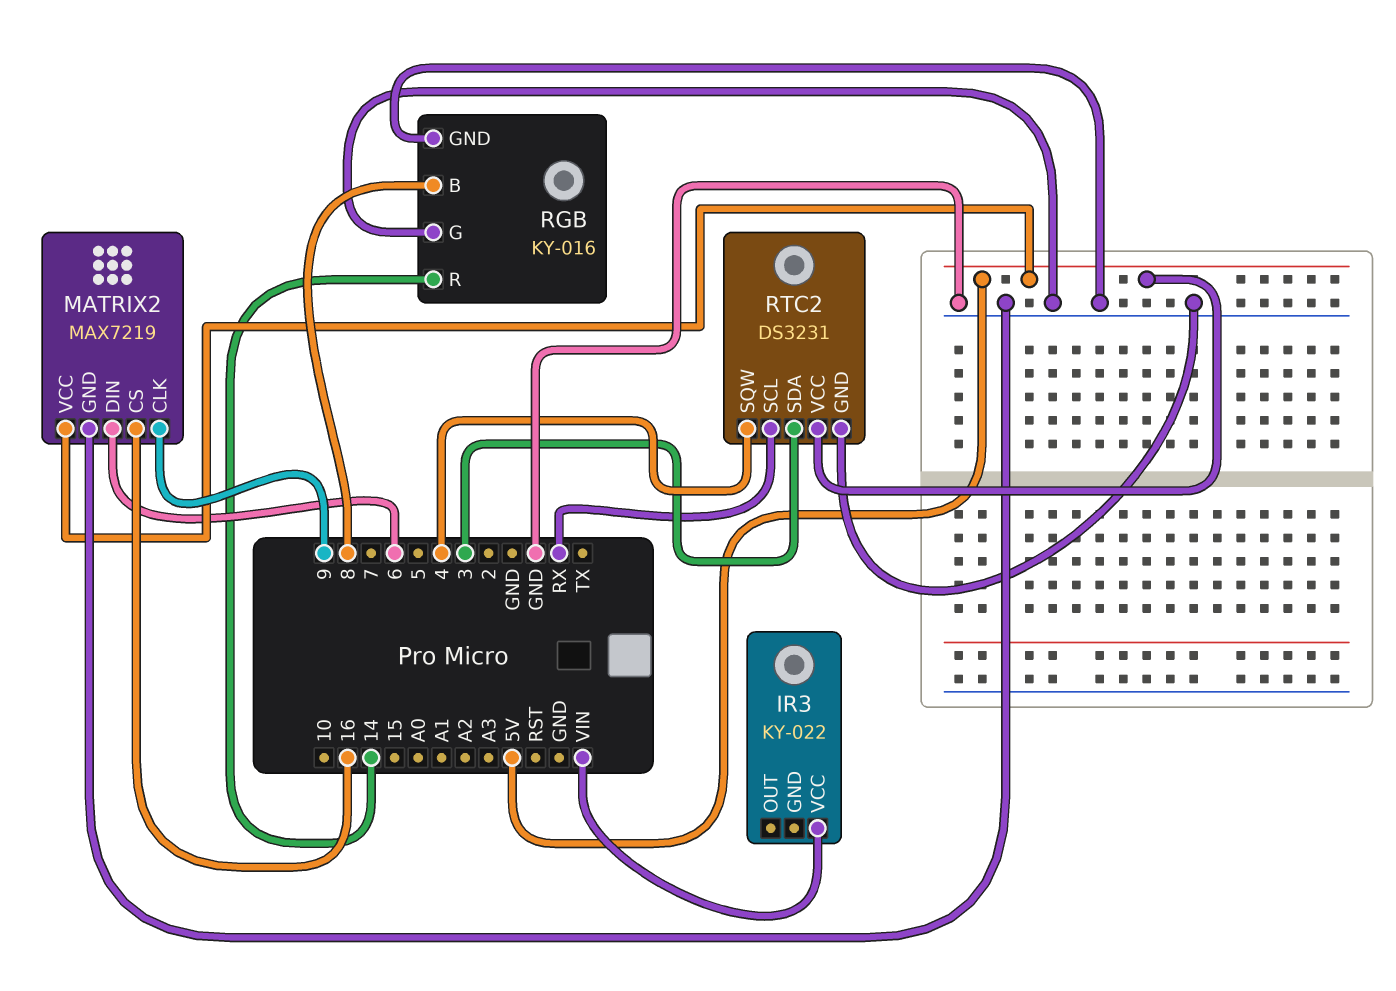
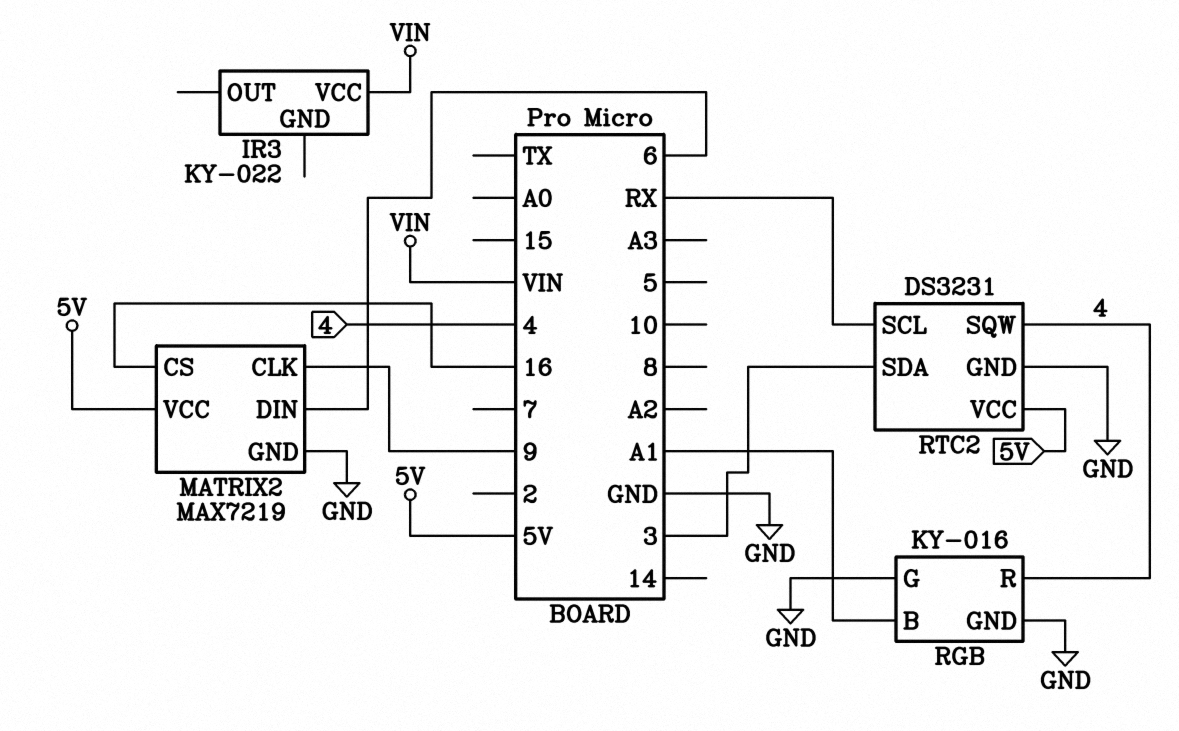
RGB pin B: 8 -> A1
RGB pin R: 14 -> 4

